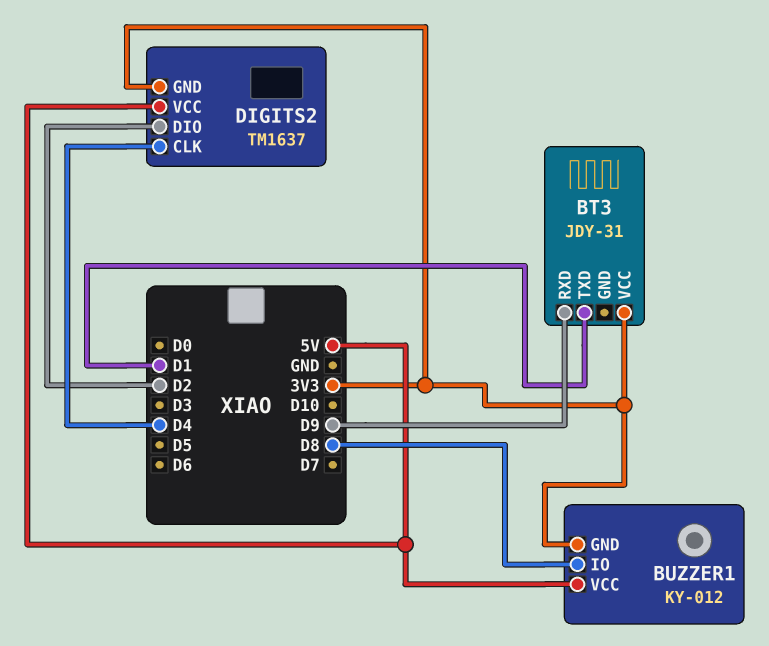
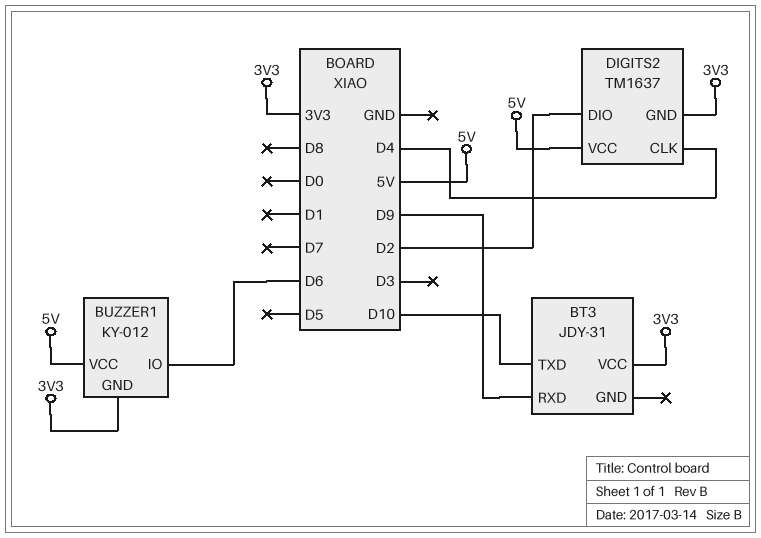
BT3 pin TXD: D1 -> D10
BUZZER1 pin IO: D8 -> D6

